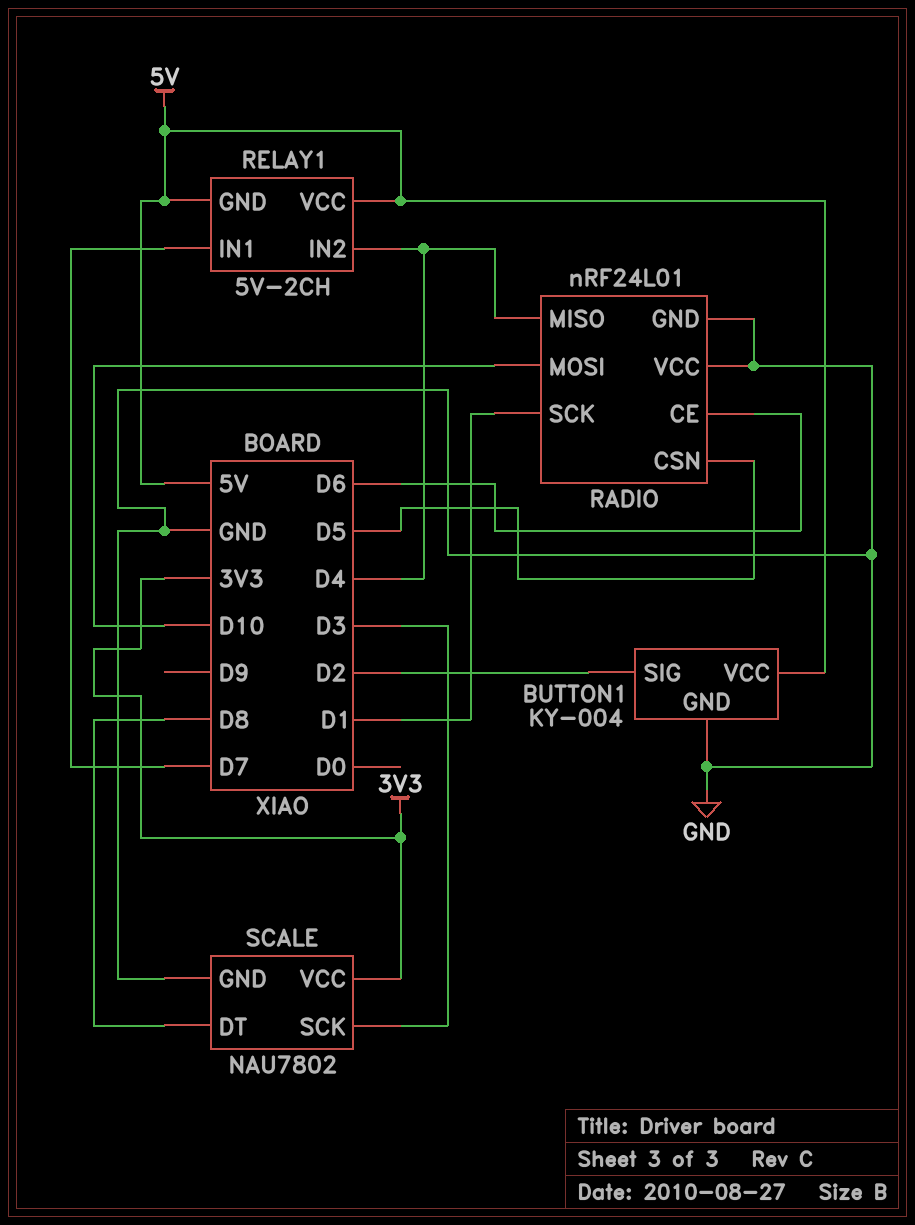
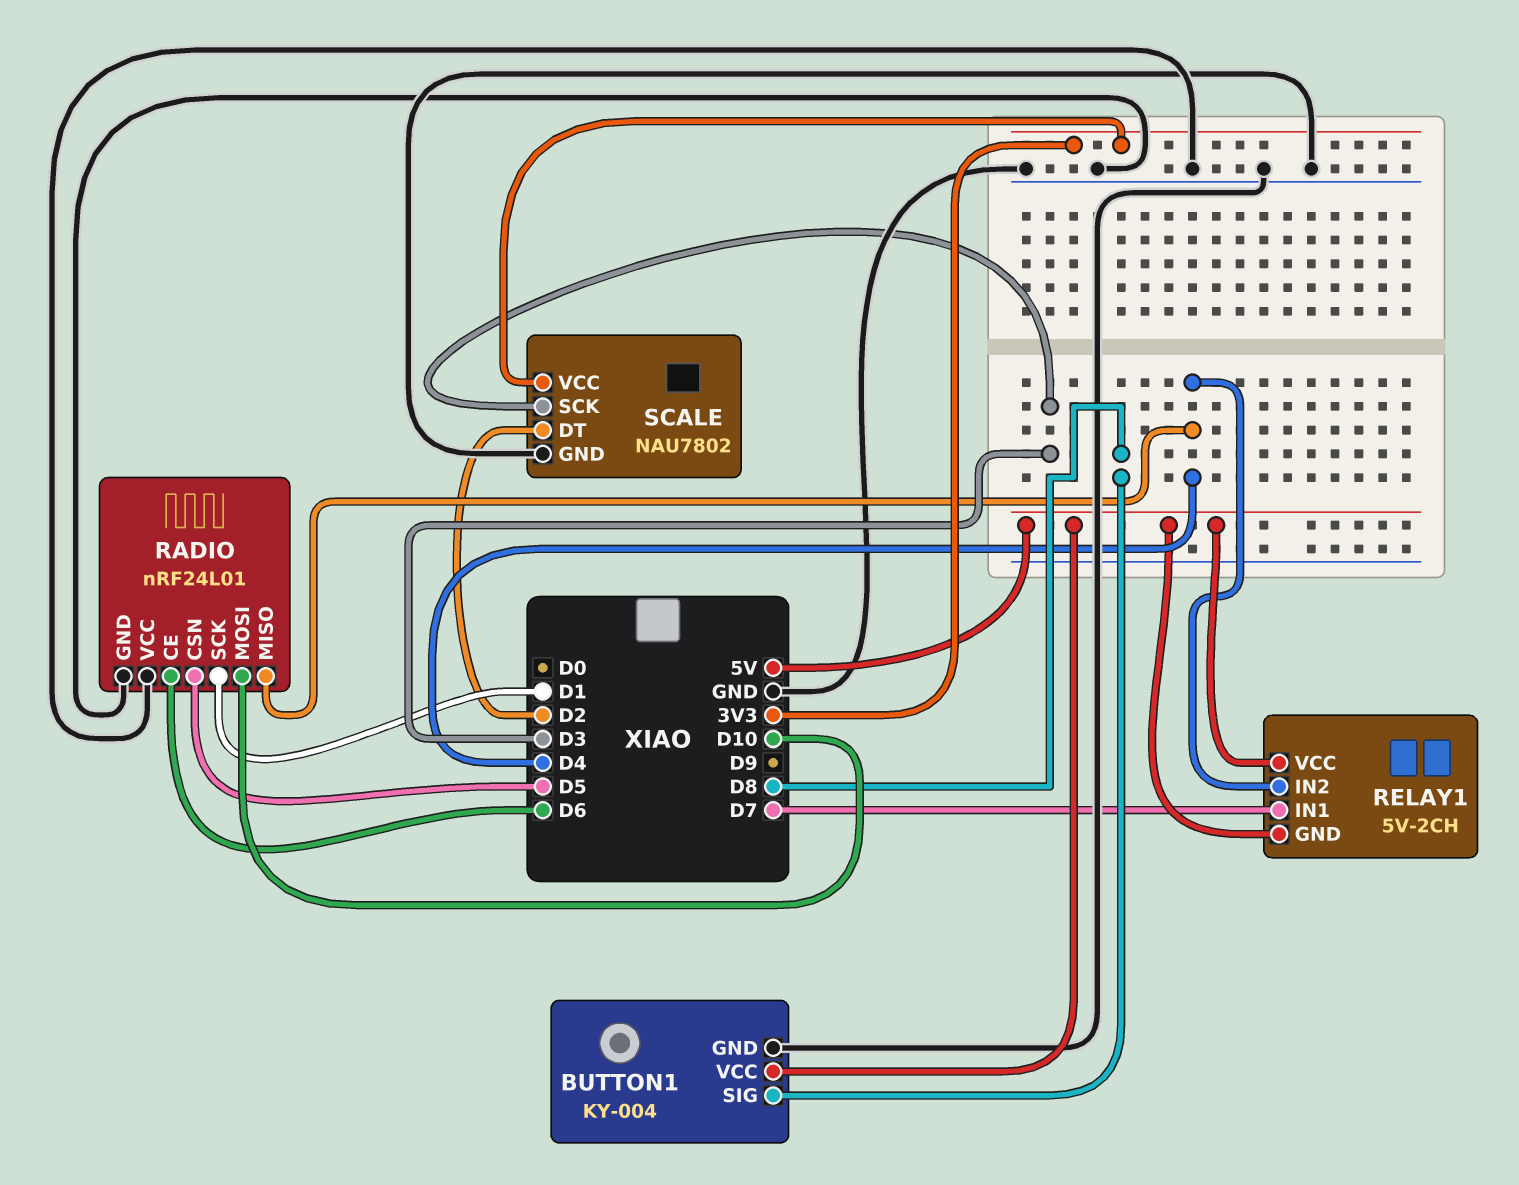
BUTTON1 pin SIG: D2 -> D8
SCALE pin DT: D8 -> D2

